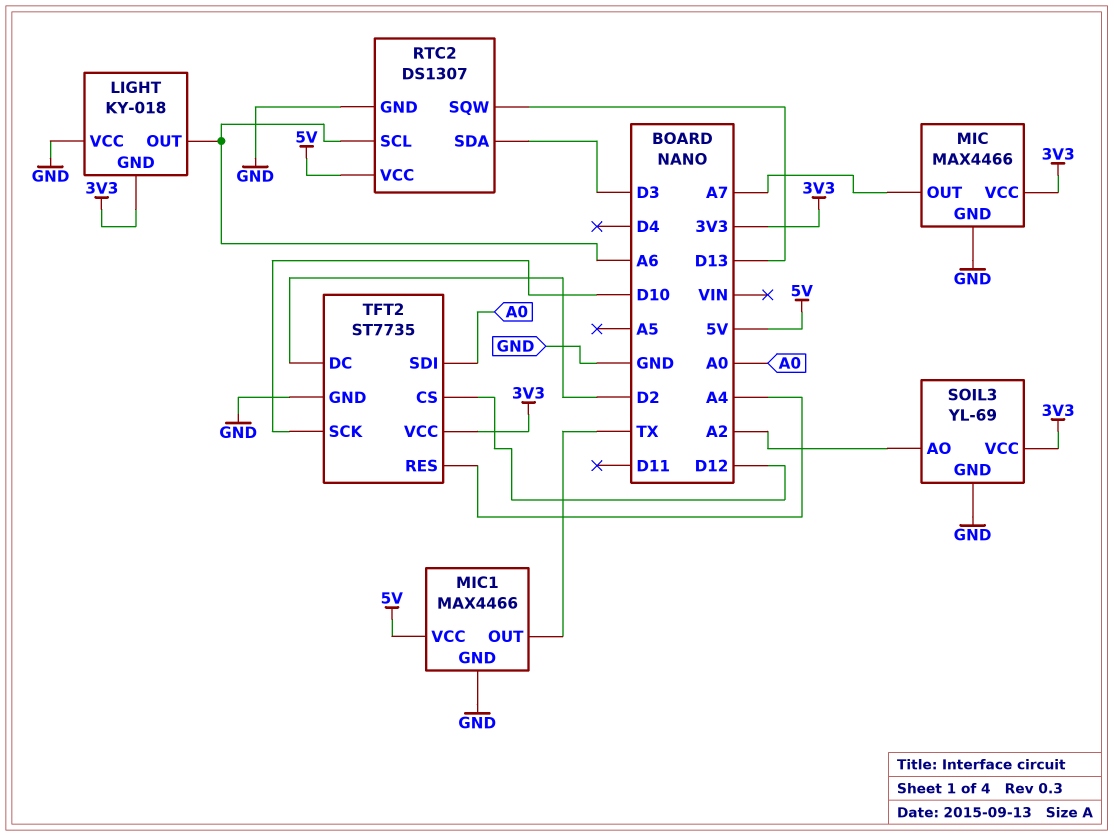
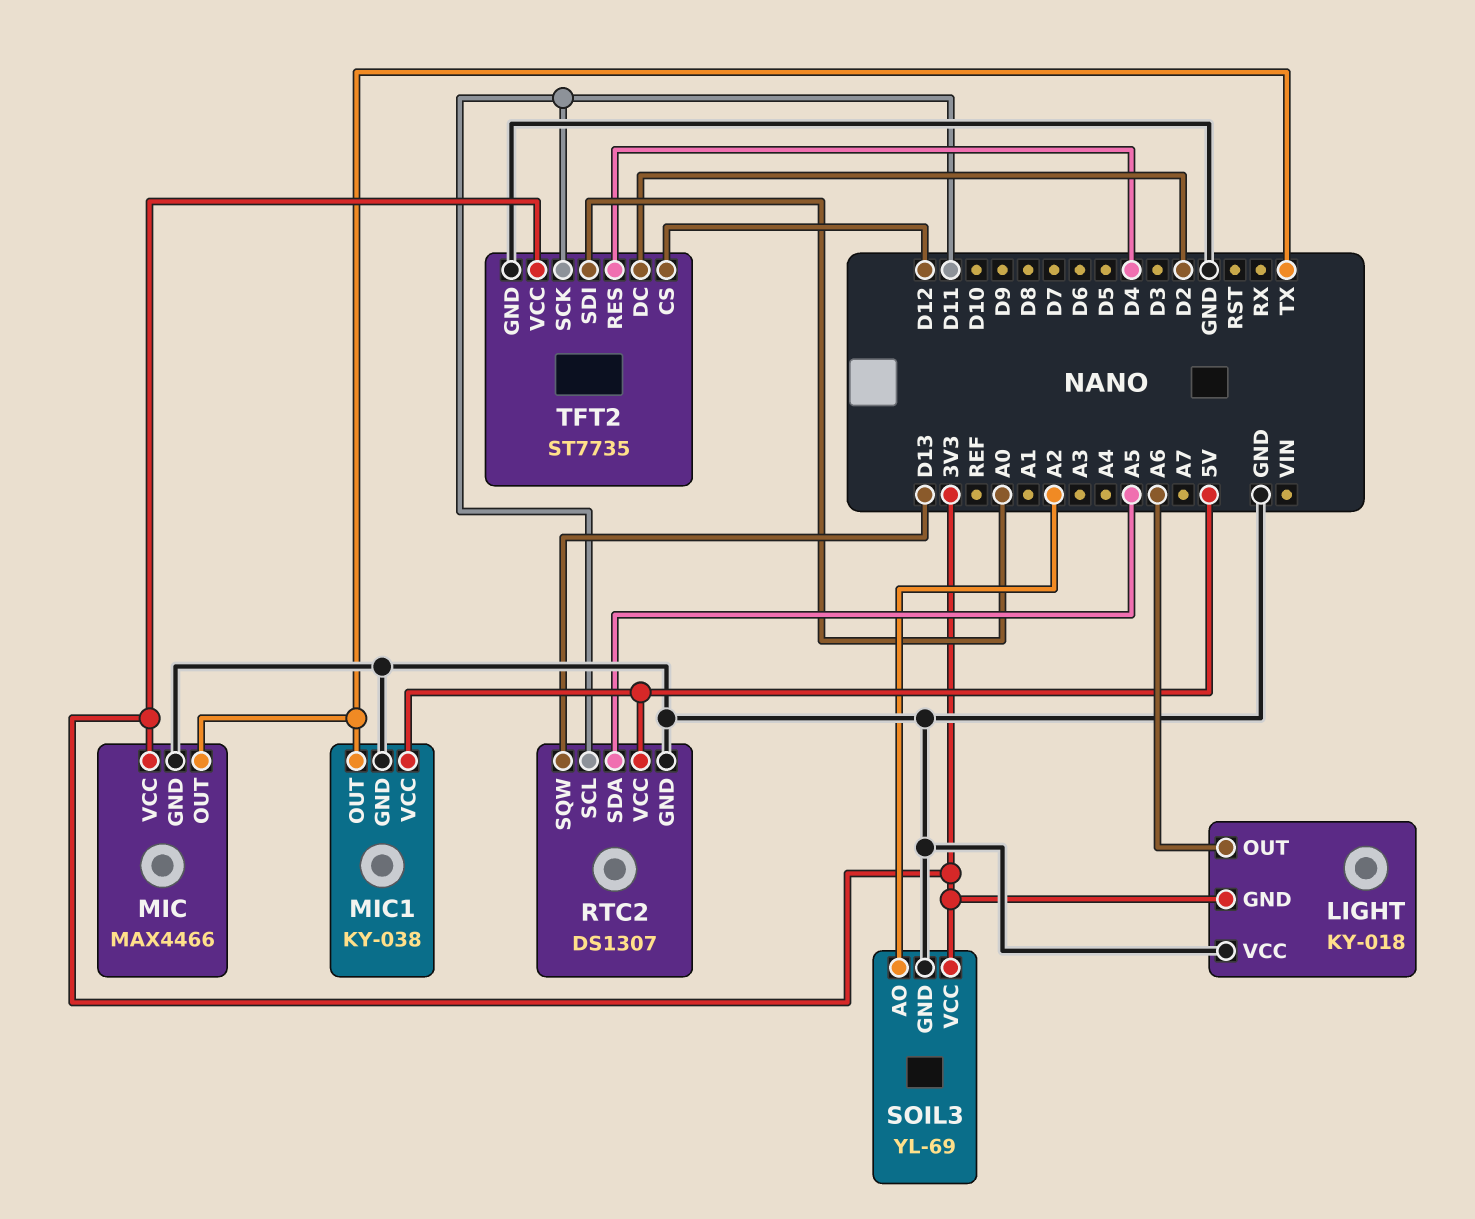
MIC pin OUT: A7 -> TX
MIC1: MAX4466 -> KY-038
RTC2 pin SCL: A6 -> D11
RTC2 pin SDA: D3 -> A5
TFT2 pin RES: A4 -> D4
TFT2 pin SCK: D10 -> D11

